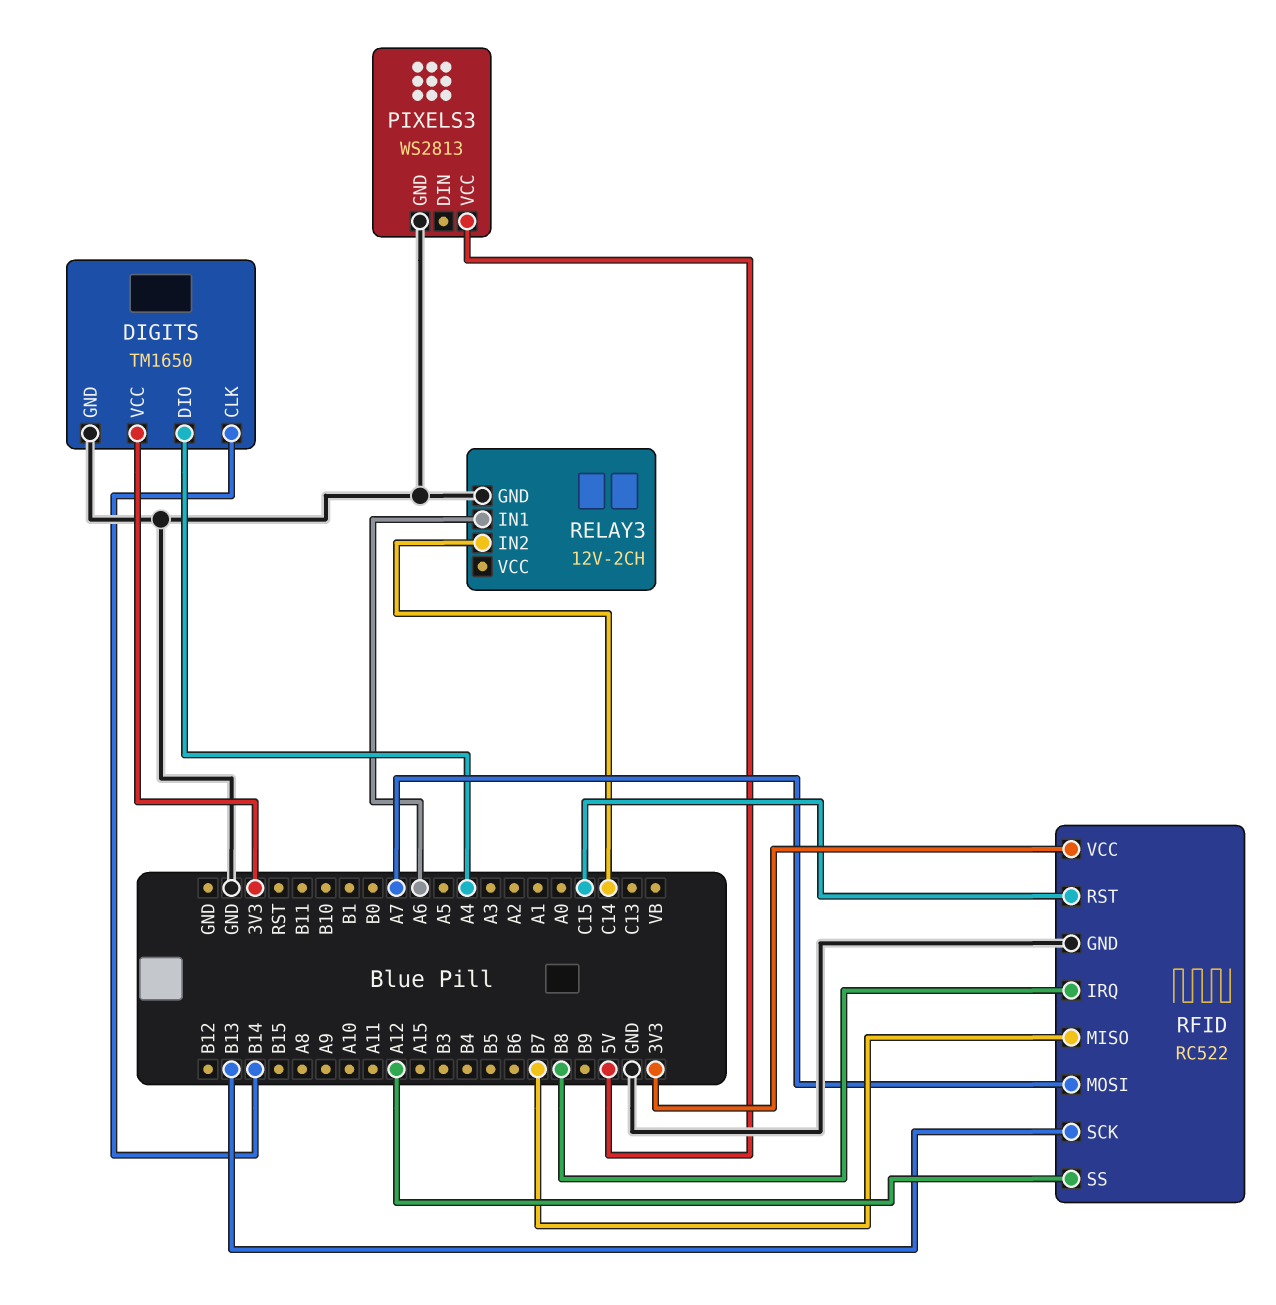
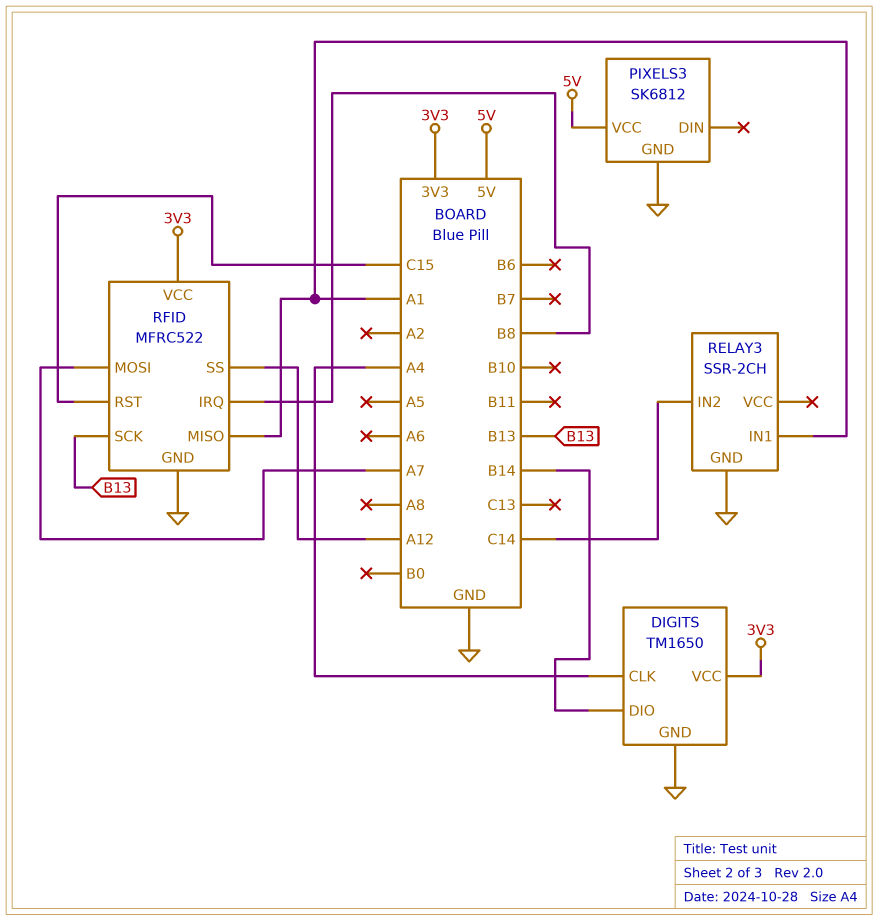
DIGITS pin CLK: B14 -> A4
DIGITS pin DIO: A4 -> B14
PIXELS3: WS2813 -> SK6812
RELAY3: 12V-2CH -> SSR-2CH
RELAY3 pin IN1: A6 -> A1
RFID: RC522 -> MFRC522
RFID pin MISO: B7 -> A1

